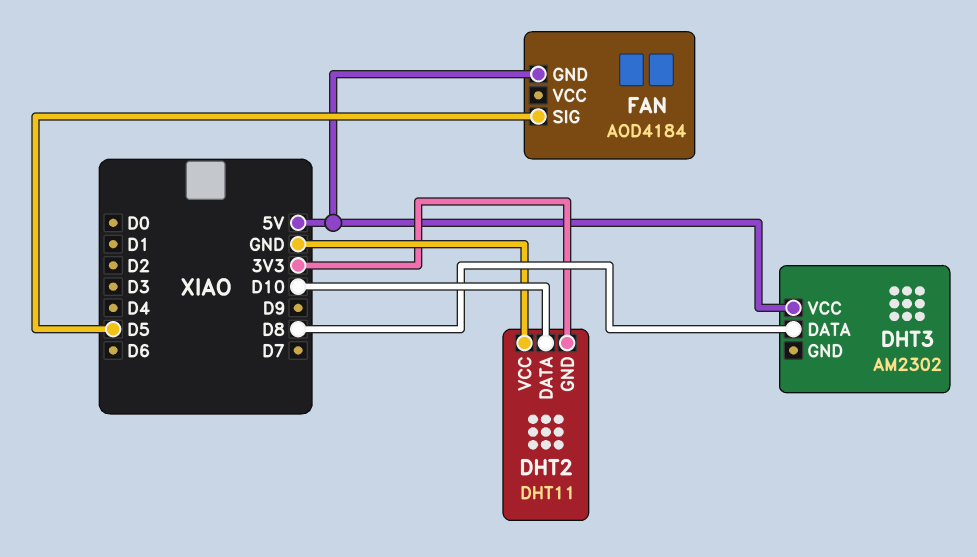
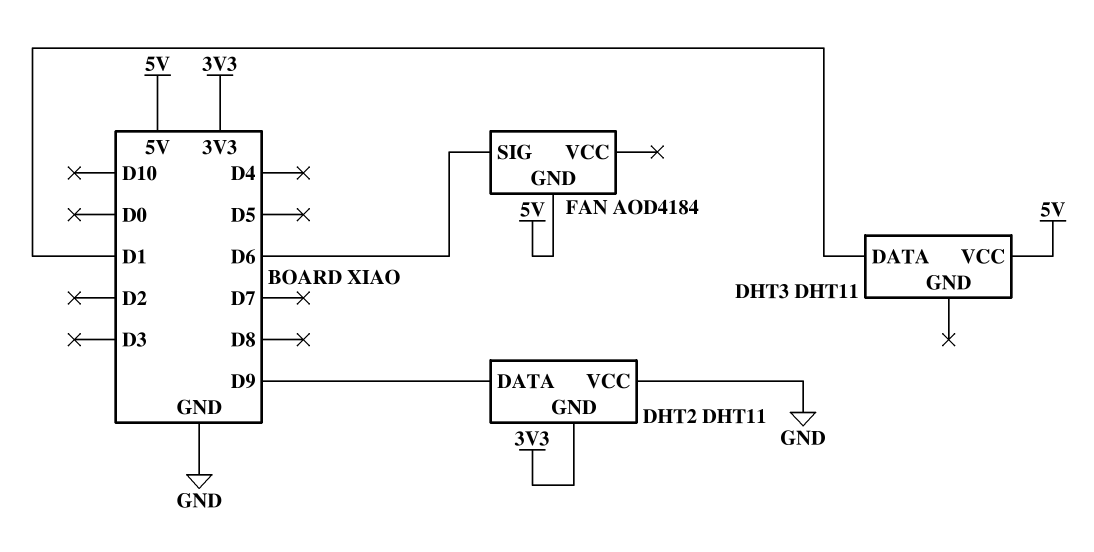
DHT2 pin DATA: D10 -> D9
DHT3: AM2302 -> DHT11
DHT3 pin DATA: D8 -> D1
FAN pin SIG: D5 -> D6

